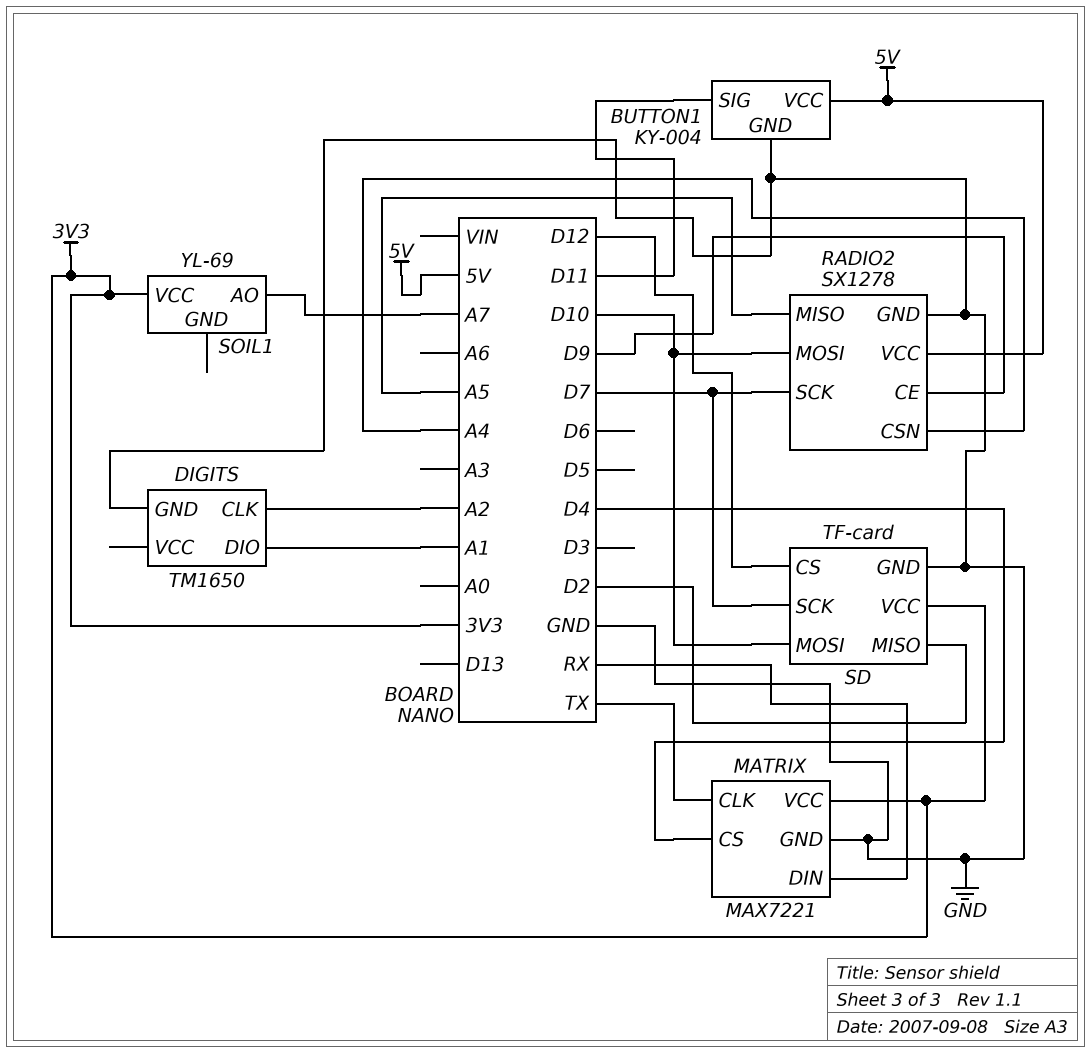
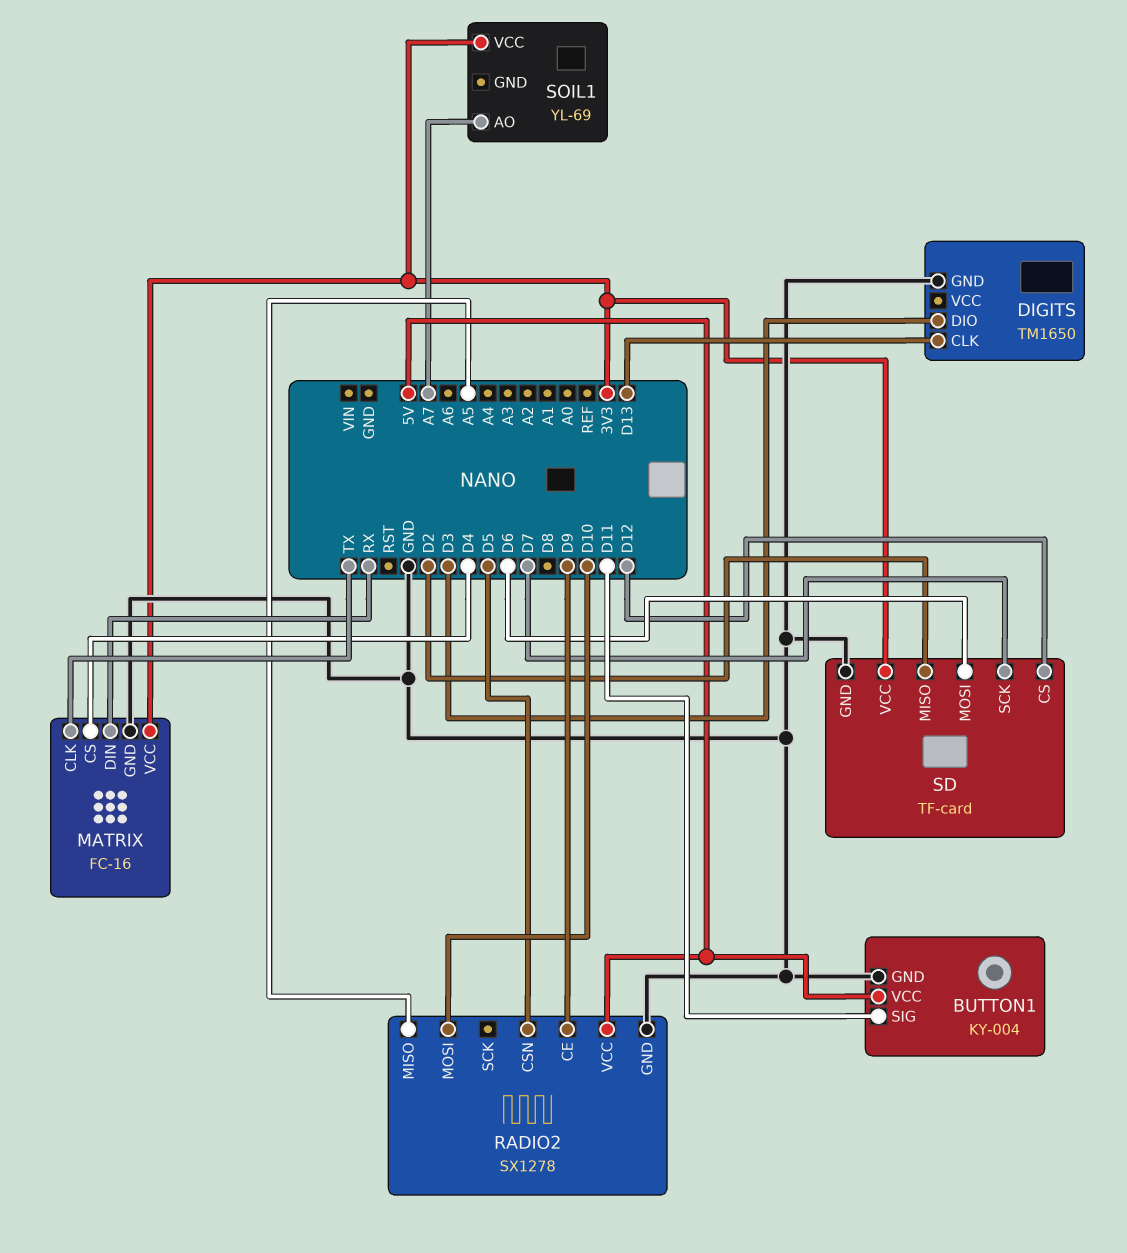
DIGITS pin CLK: A2 -> D13
DIGITS pin DIO: A1 -> D3
MATRIX: MAX7221 -> FC-16
RADIO2 pin CSN: A4 -> D5
RADIO2 pin SCK: D7 -> none
SD pin MOSI: D10 -> D6

